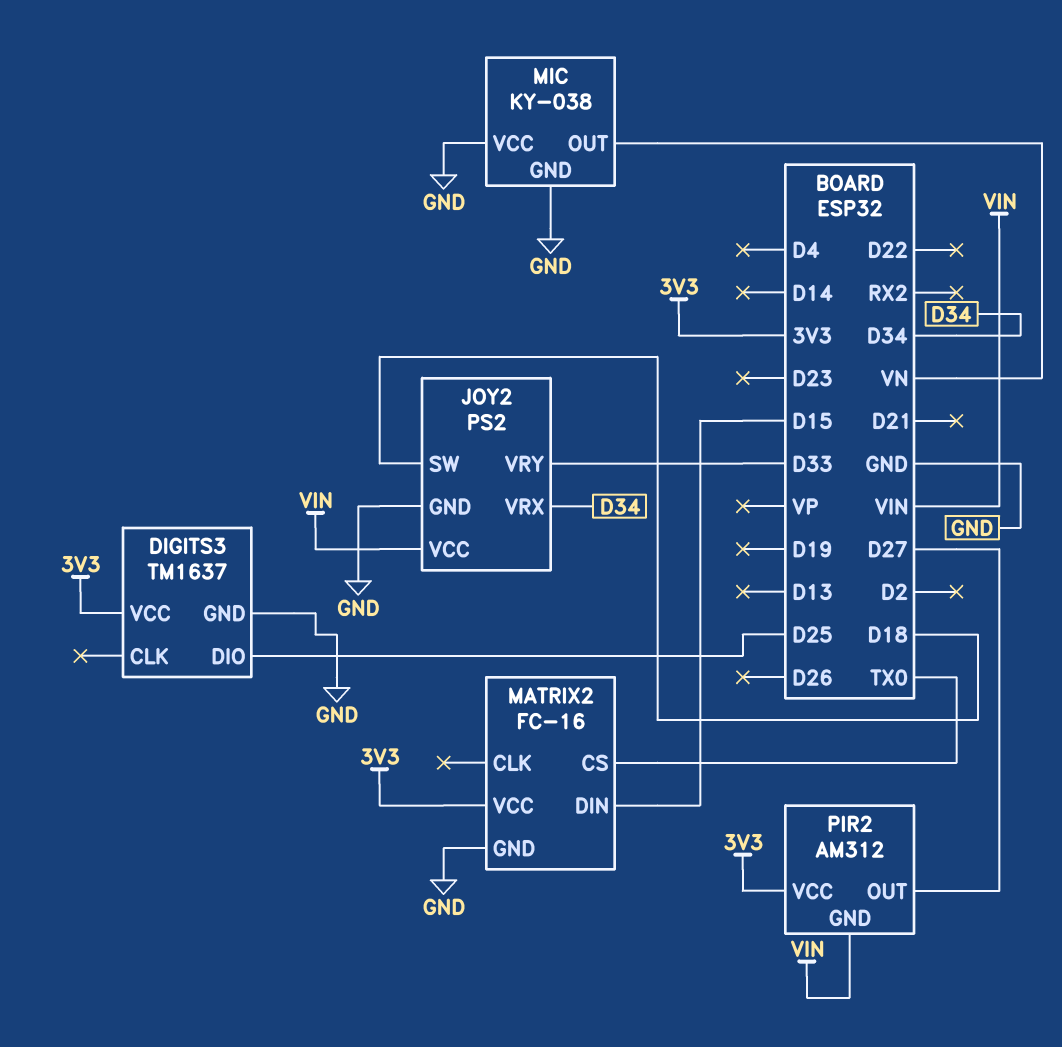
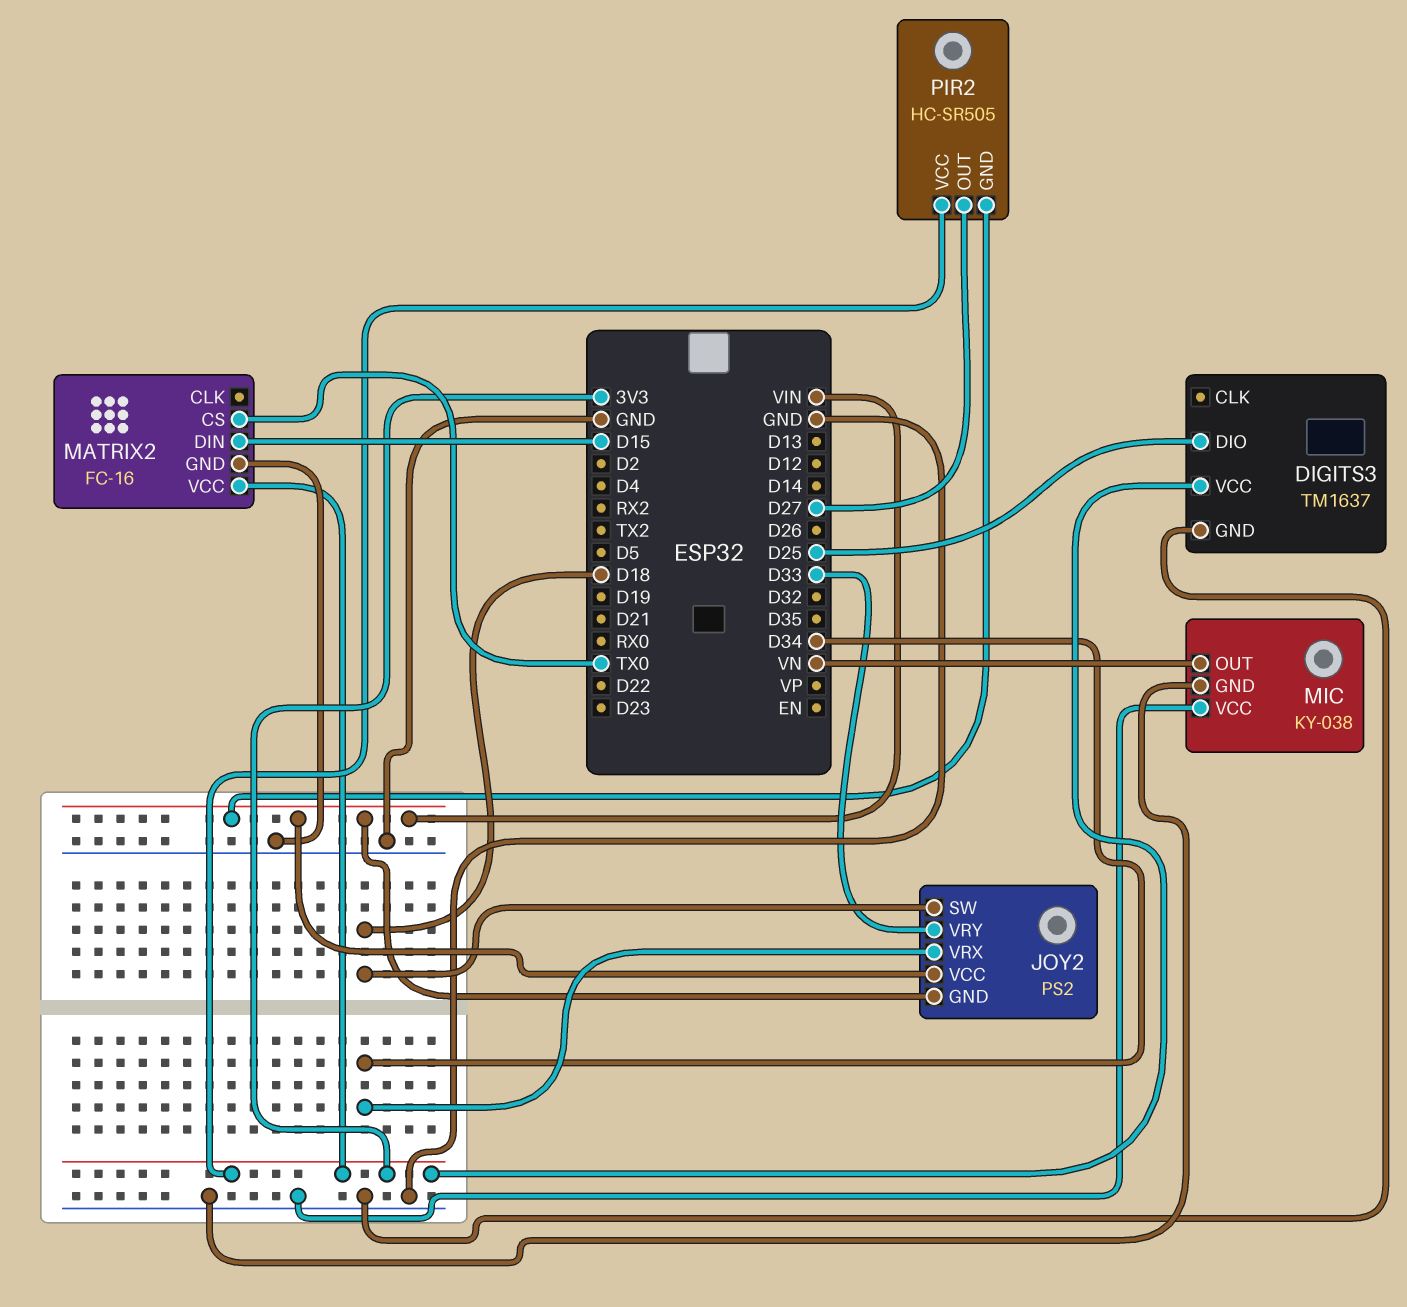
JOY2 pin GND: GND -> VIN
PIR2: AM312 -> HC-SR505

